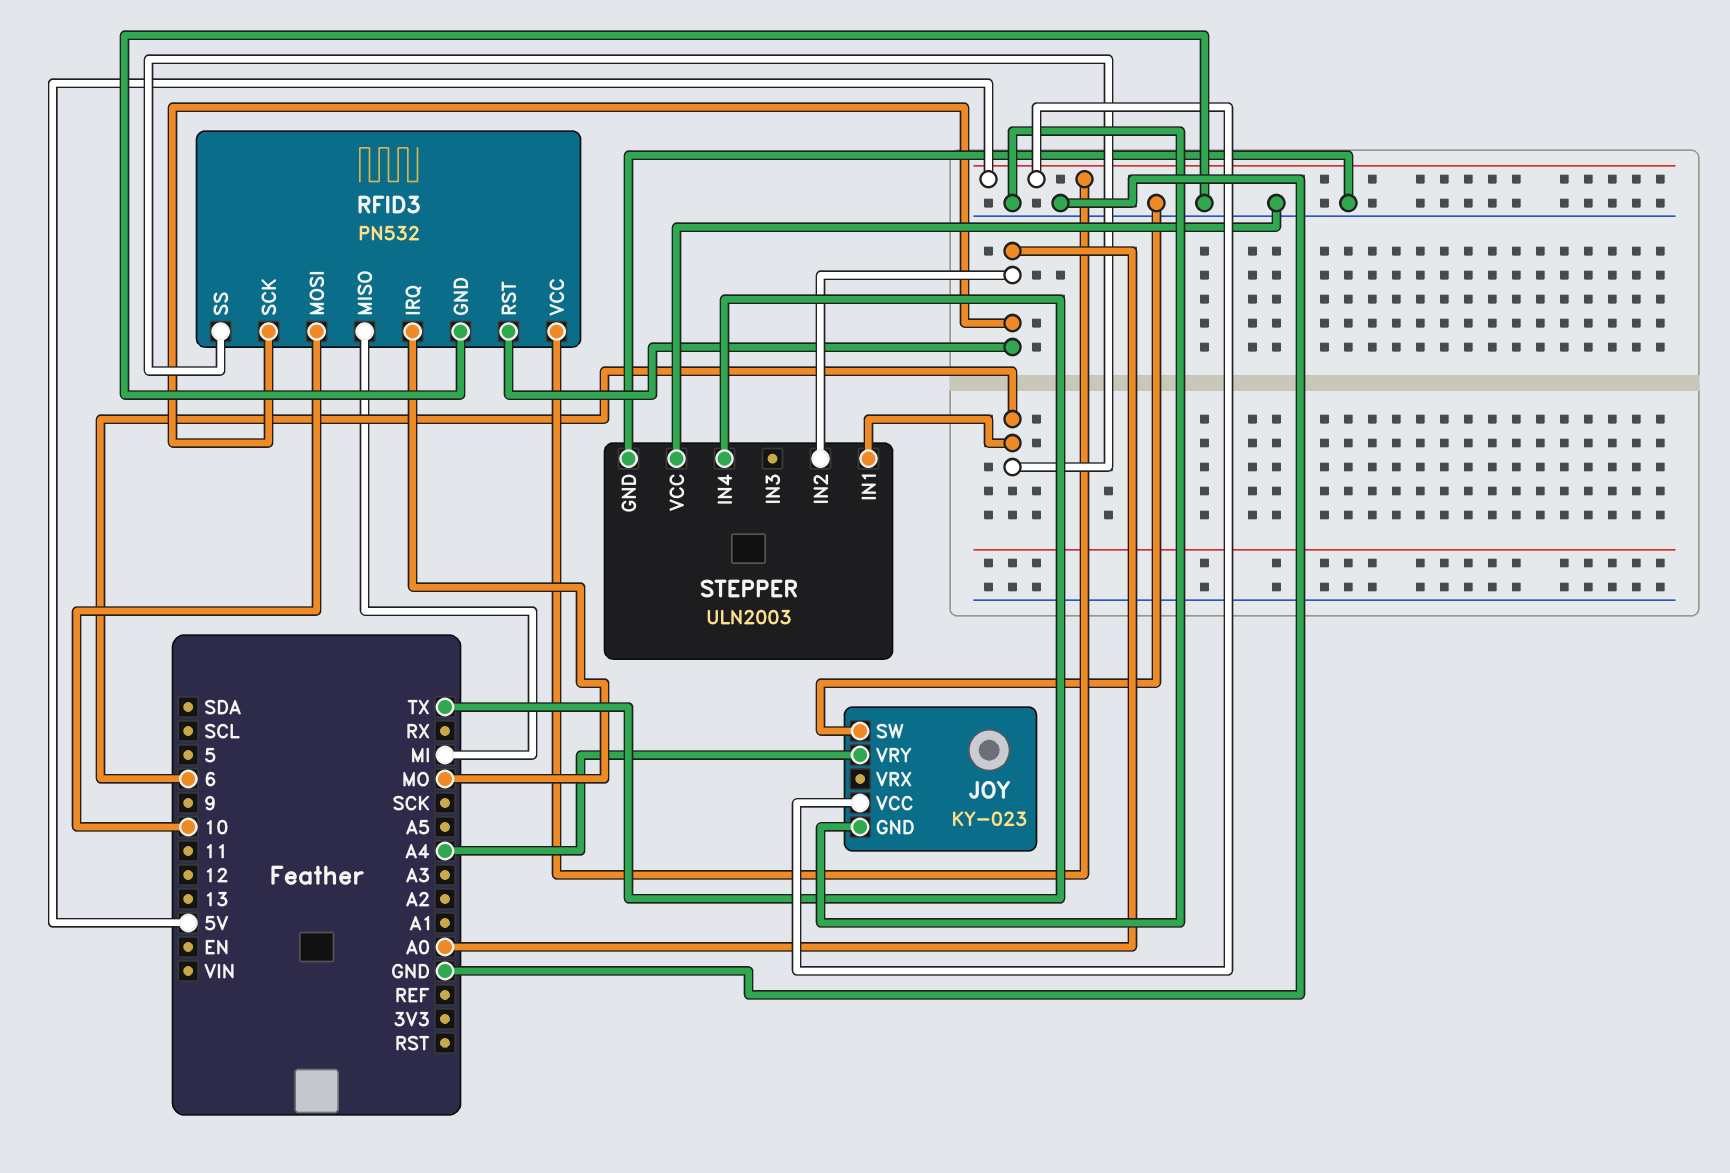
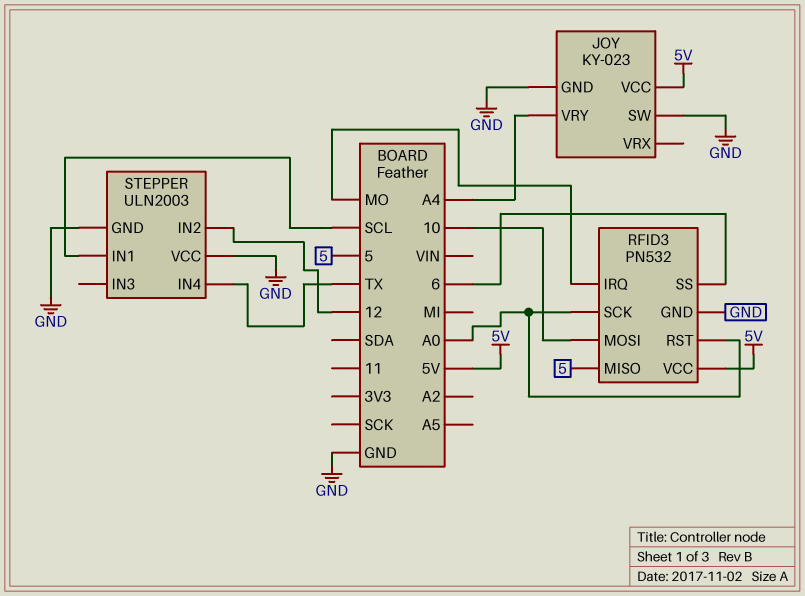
RFID3 pin MISO: MI -> 5
STEPPER pin IN1: 6 -> SCL
STEPPER pin IN2: A0 -> 12

